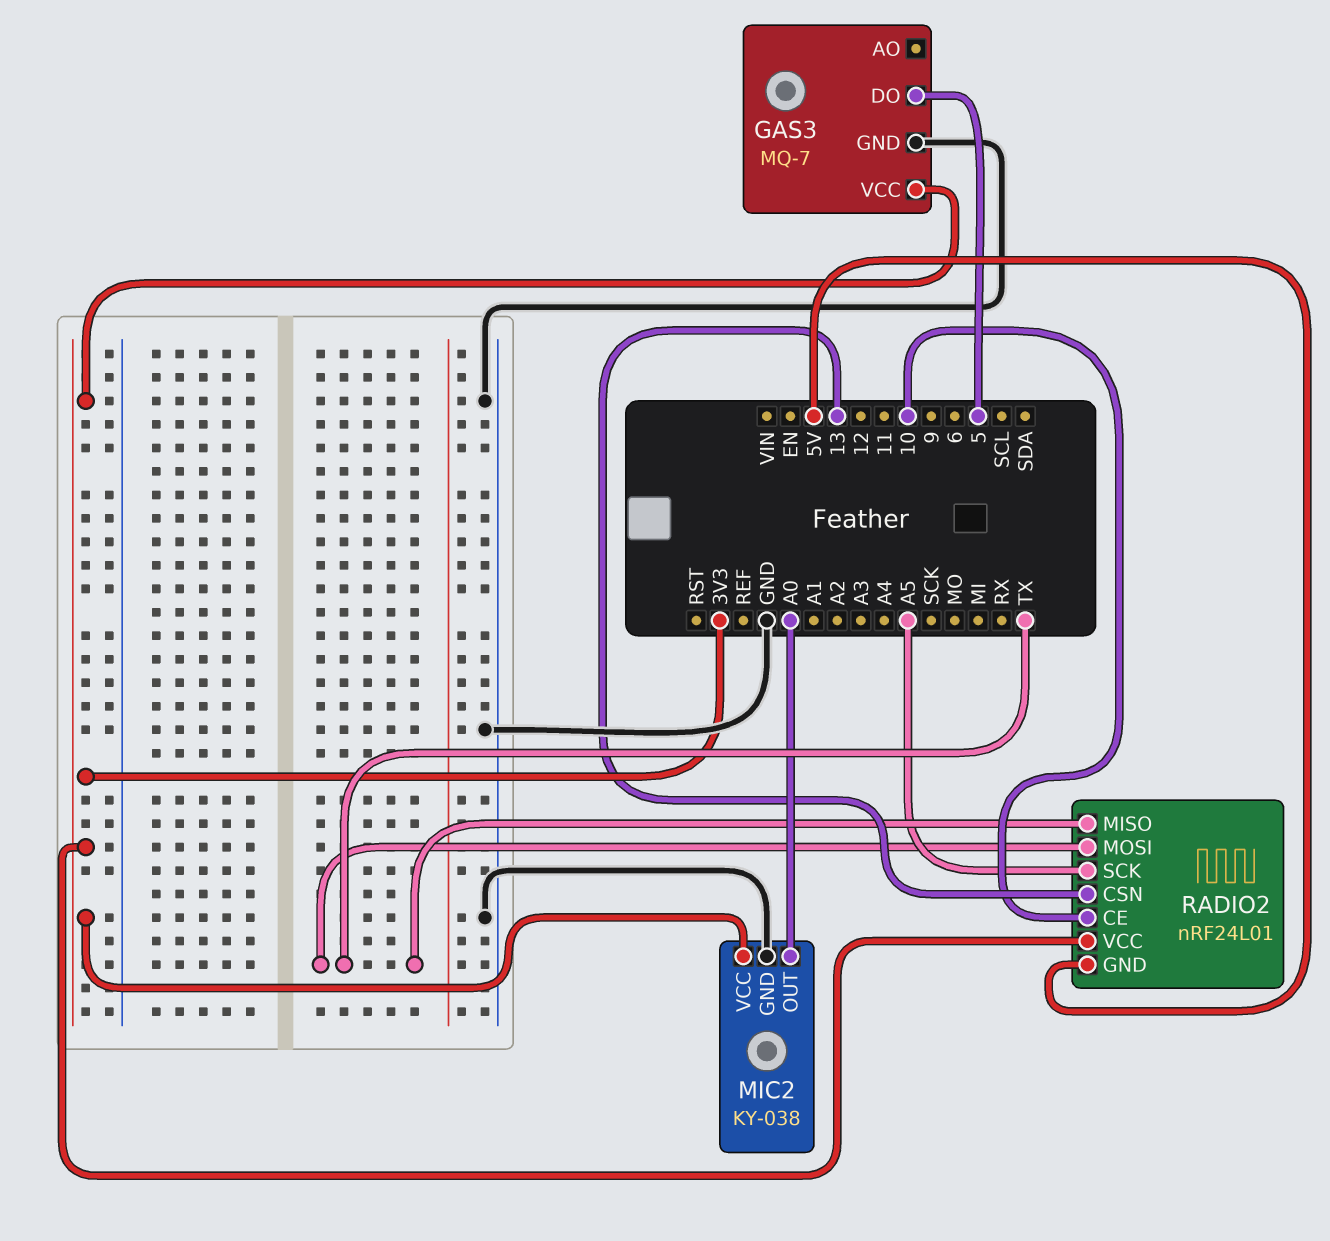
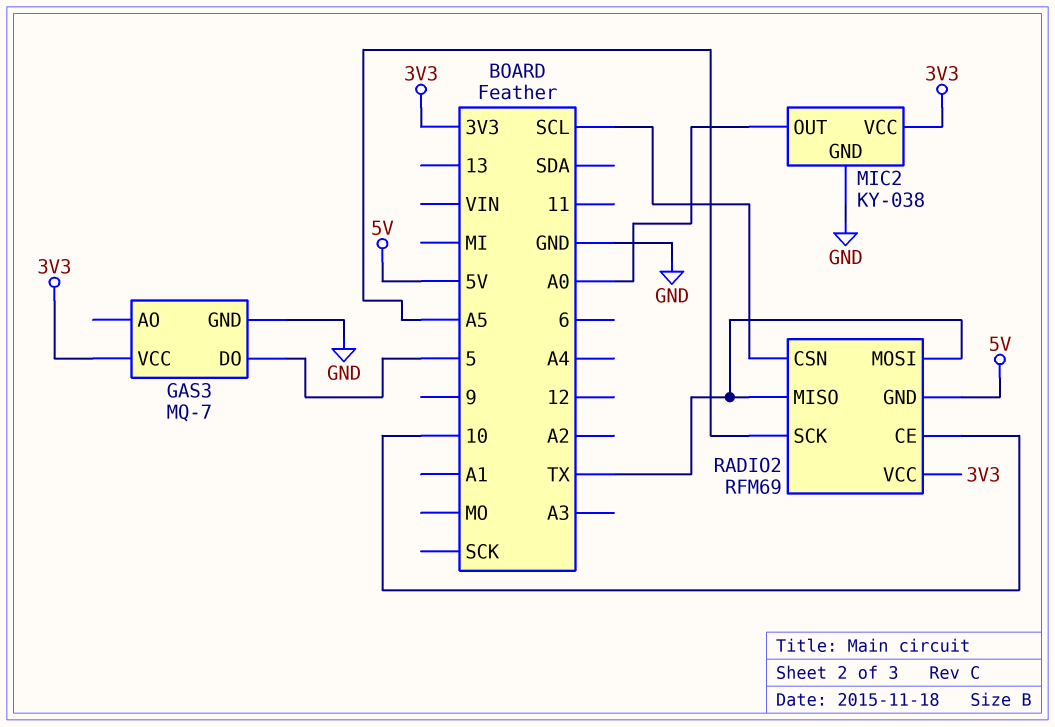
RADIO2: nRF24L01 -> RFM69
RADIO2 pin CSN: 13 -> SCL

